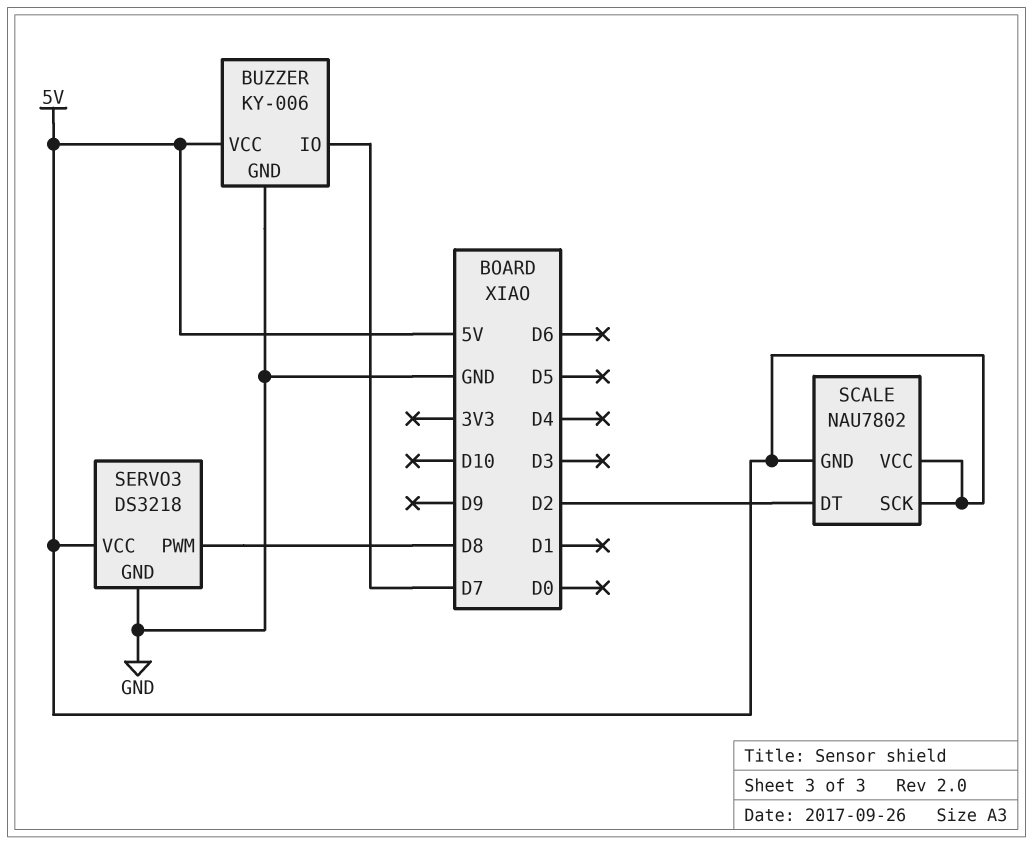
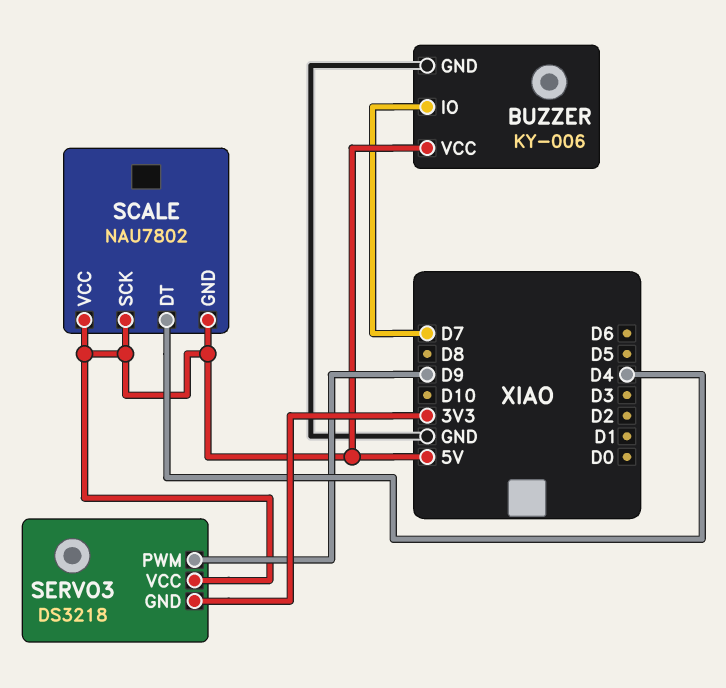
SCALE pin DT: D2 -> D4
SERVO3 pin GND: GND -> 3V3
SERVO3 pin PWM: D8 -> D9

